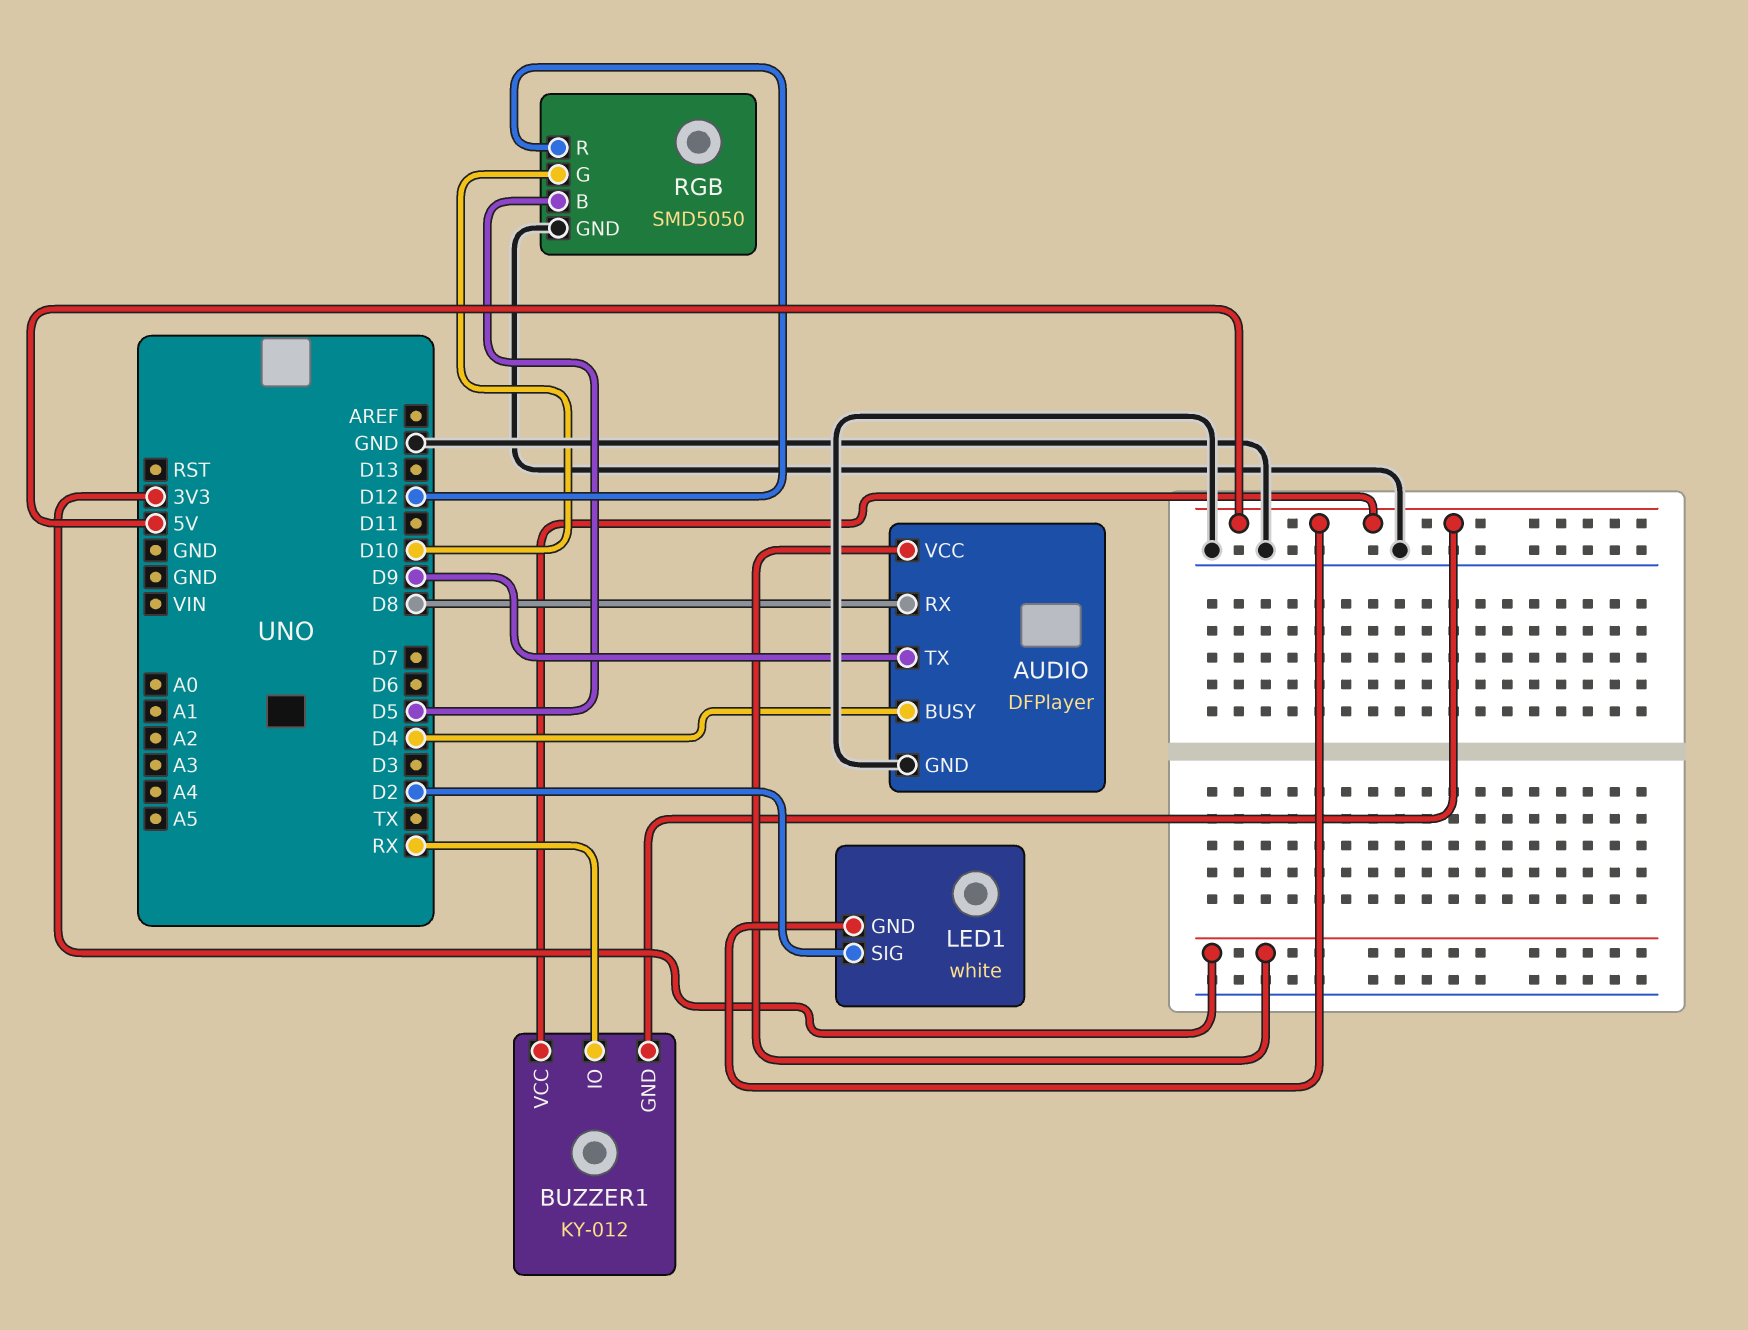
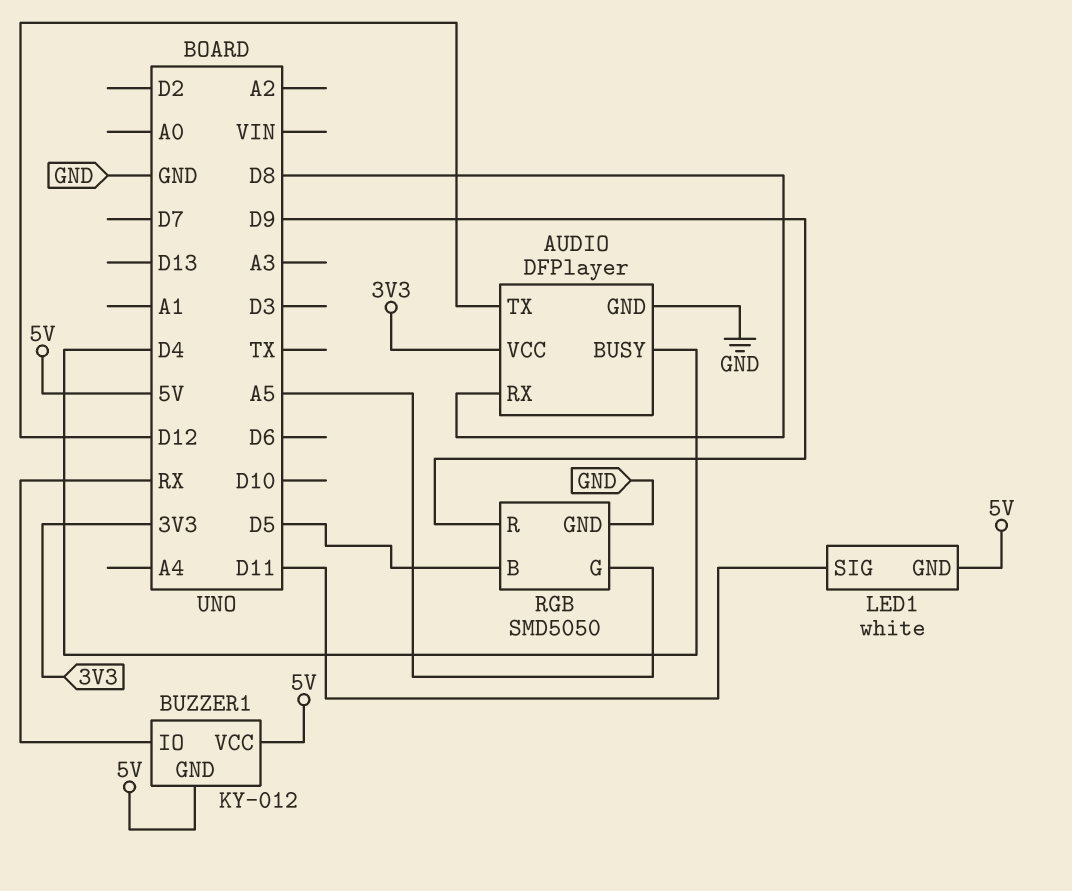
AUDIO pin TX: D9 -> D12
LED1 pin SIG: D2 -> D11
RGB pin G: D10 -> A5
RGB pin R: D12 -> D9

